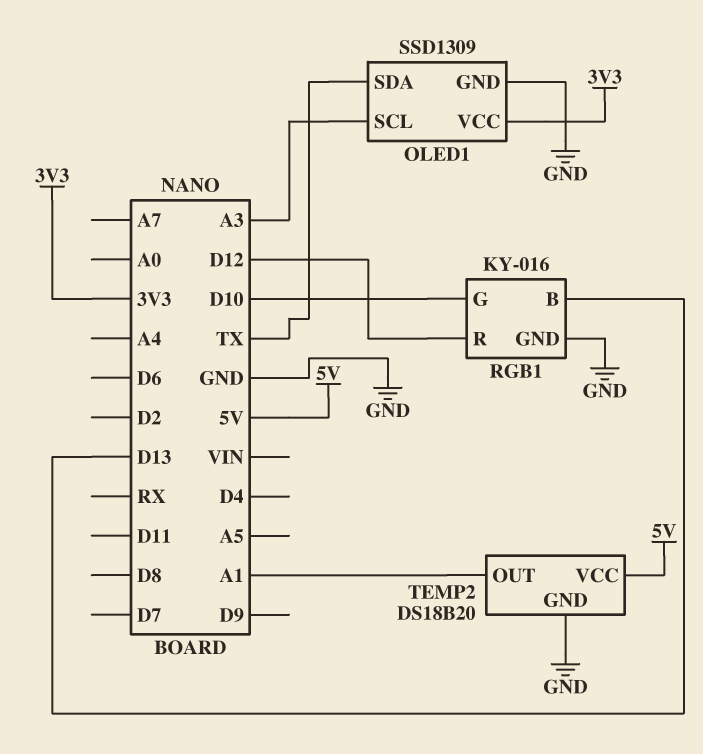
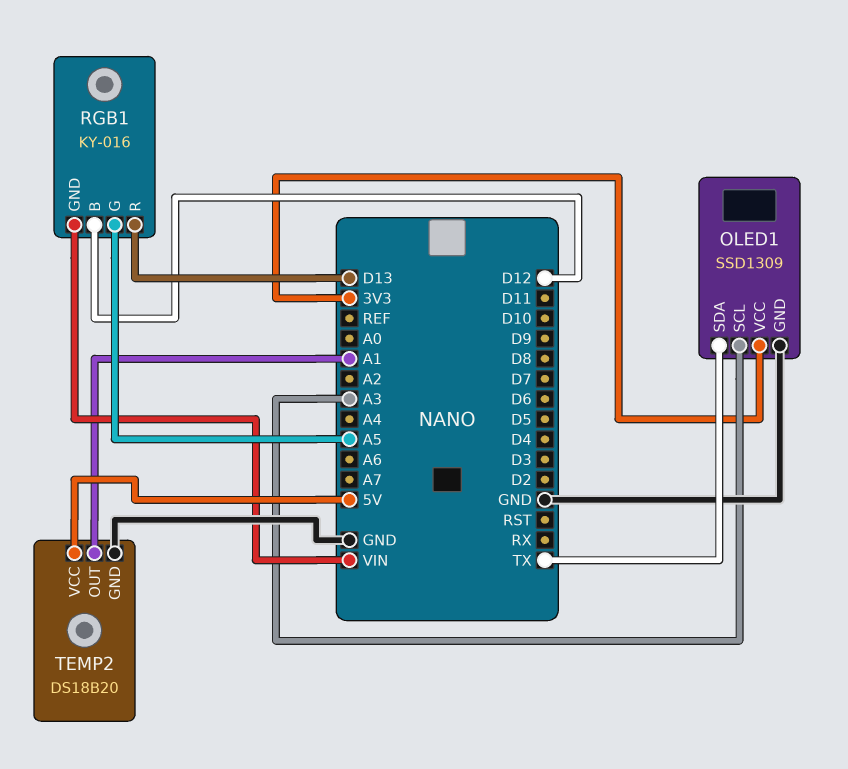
RGB1 pin B: D13 -> D12
RGB1 pin G: D10 -> A5
RGB1 pin GND: GND -> VIN
RGB1 pin R: D12 -> D13

